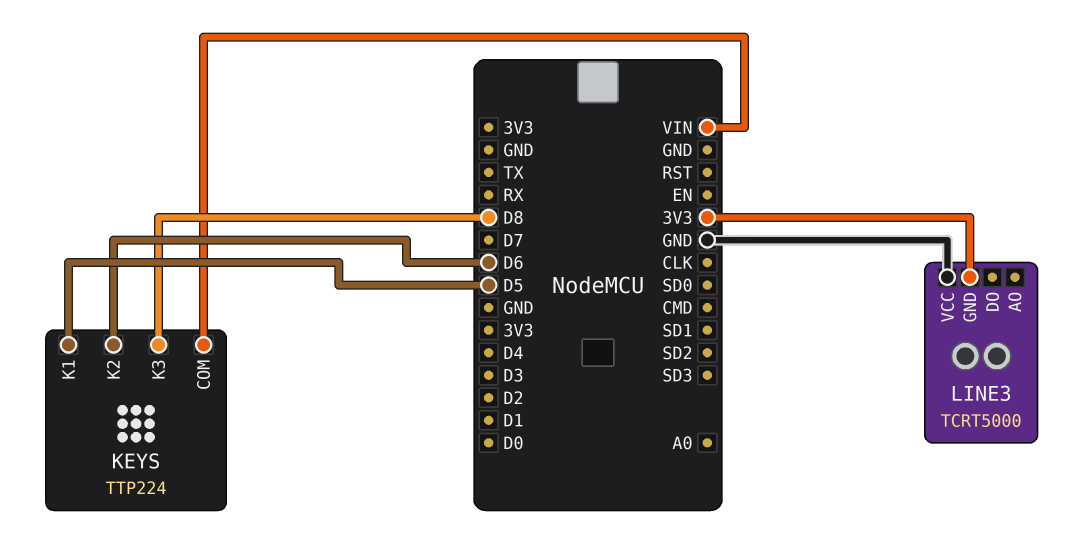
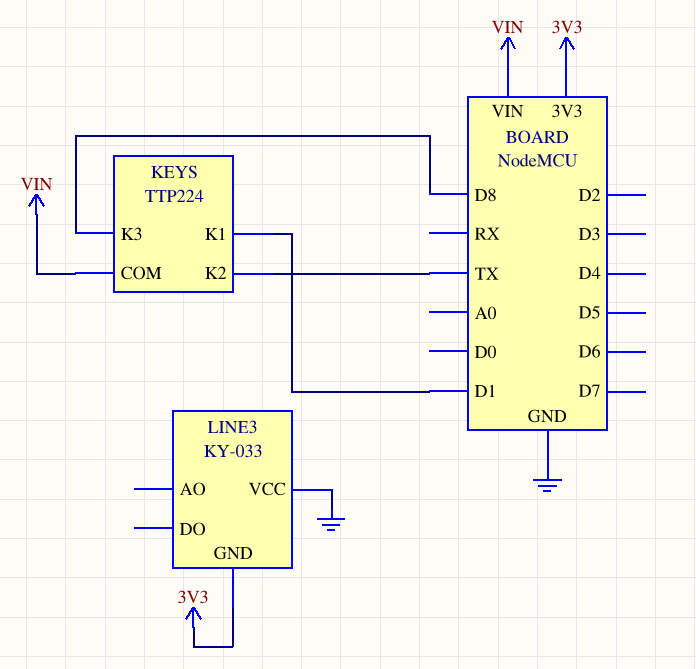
KEYS pin K1: D5 -> D1
KEYS pin K2: D6 -> TX
LINE3: TCRT5000 -> KY-033

